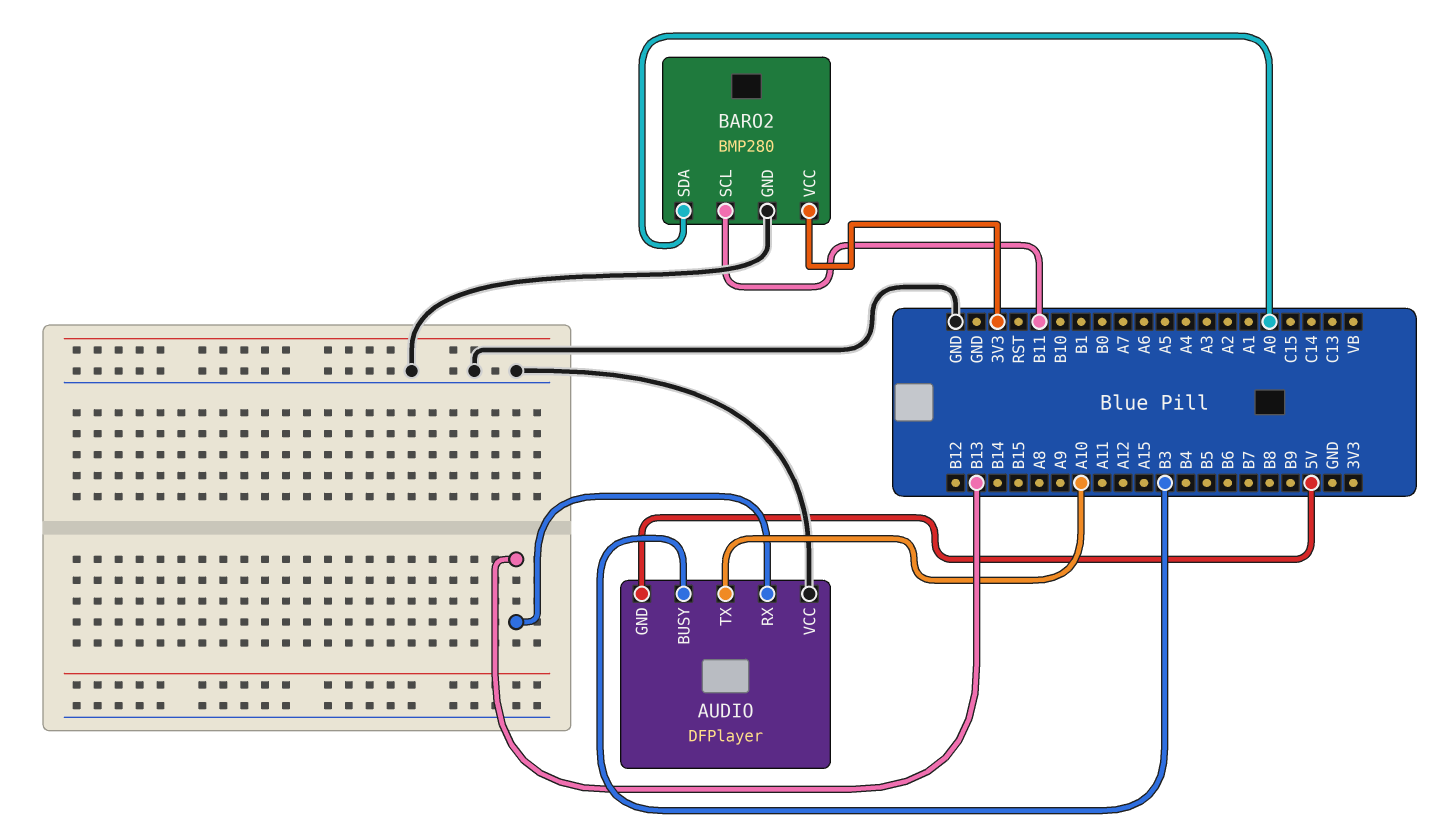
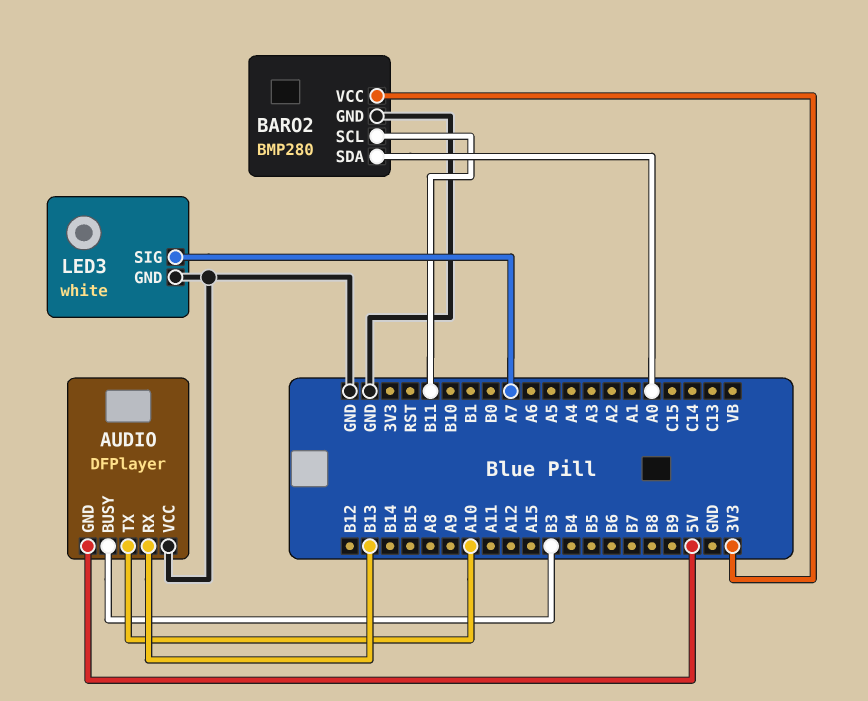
LED3: none -> white
LED3 pin GND: none -> GND
LED3 pin SIG: none -> A7

